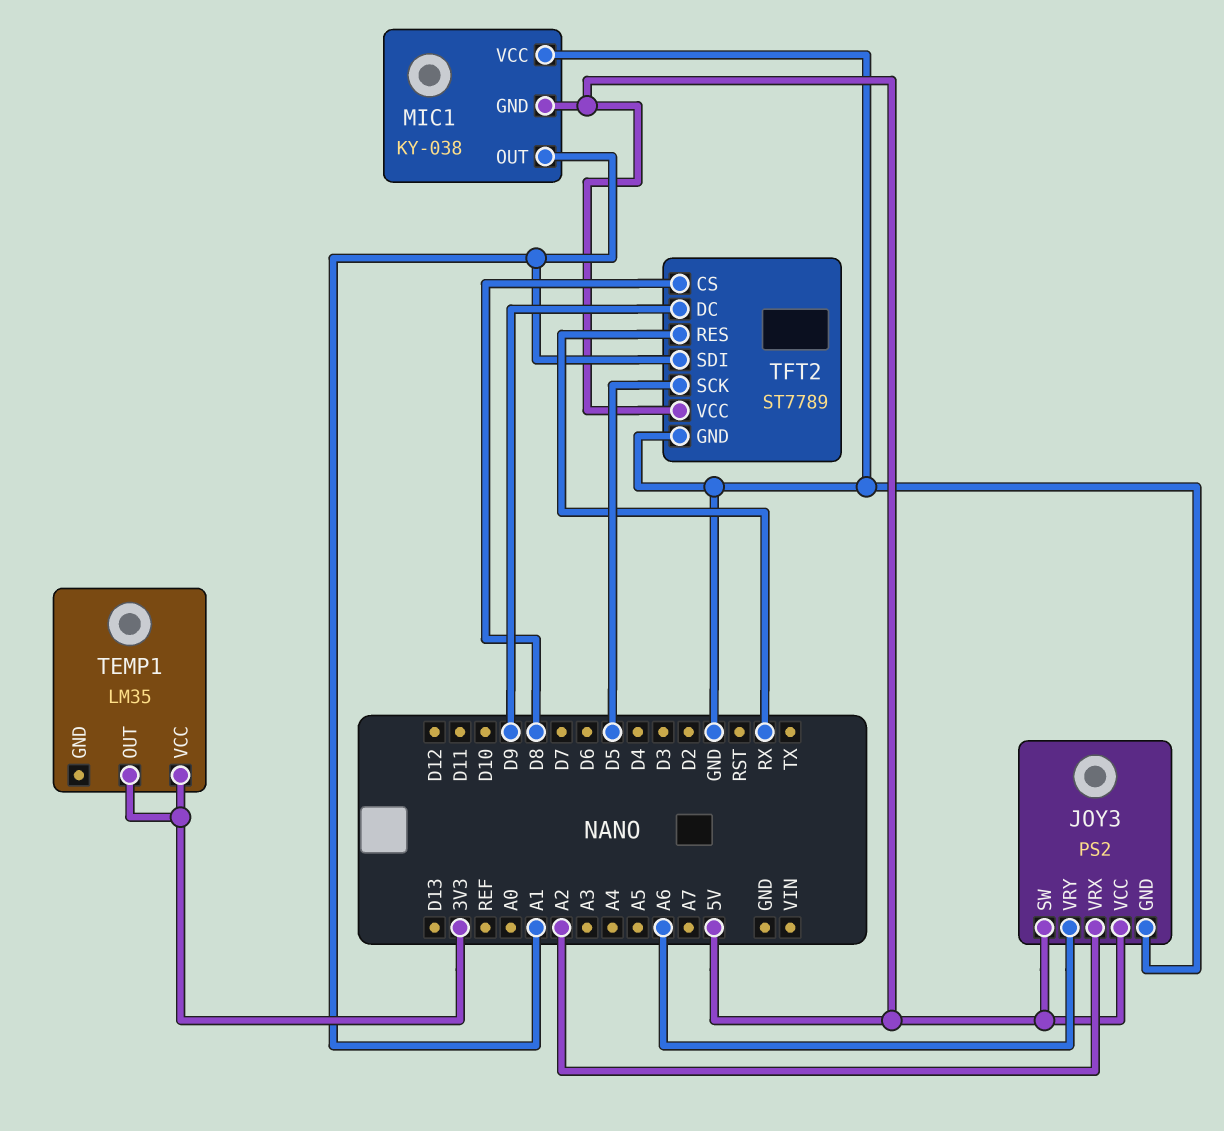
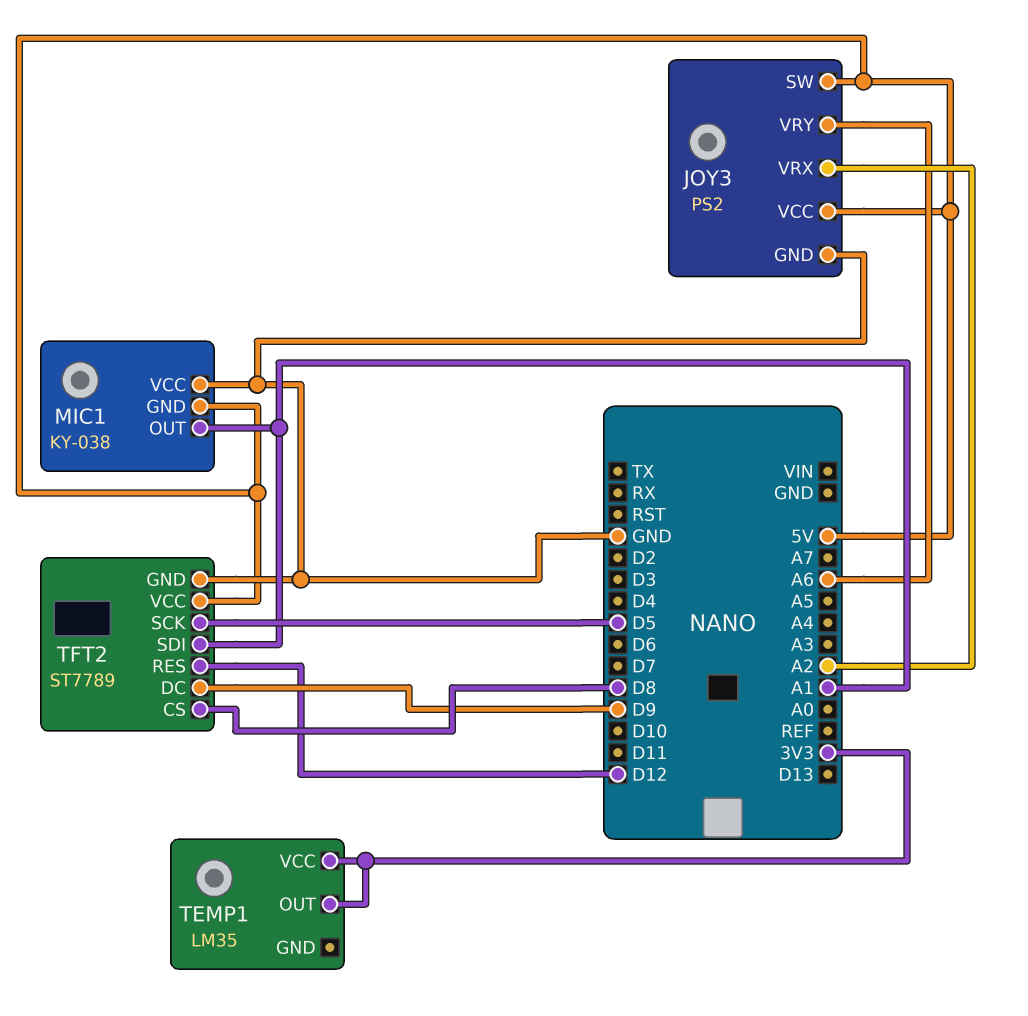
TFT2 pin RES: RX -> D12

